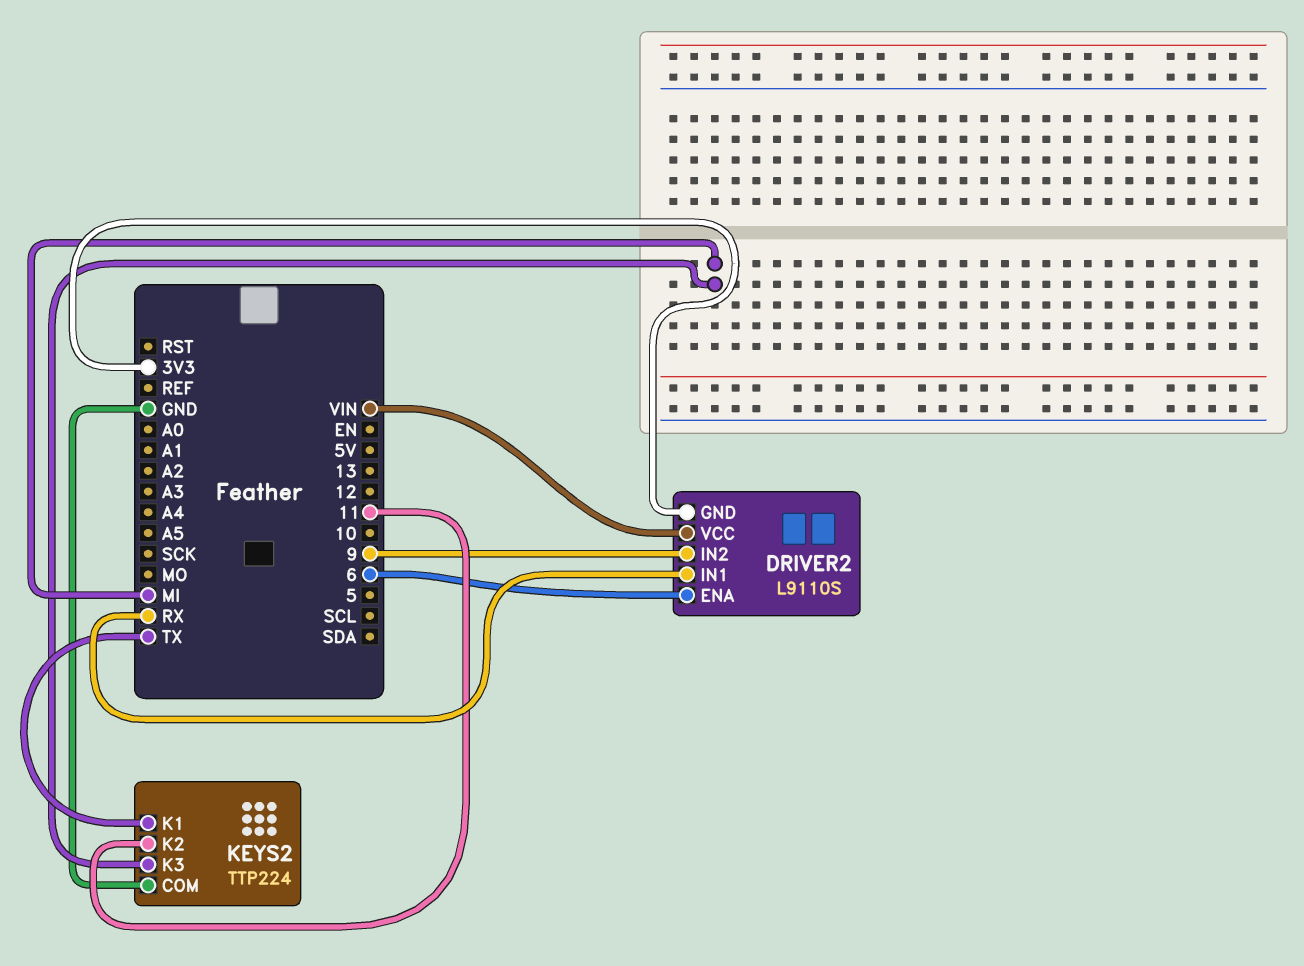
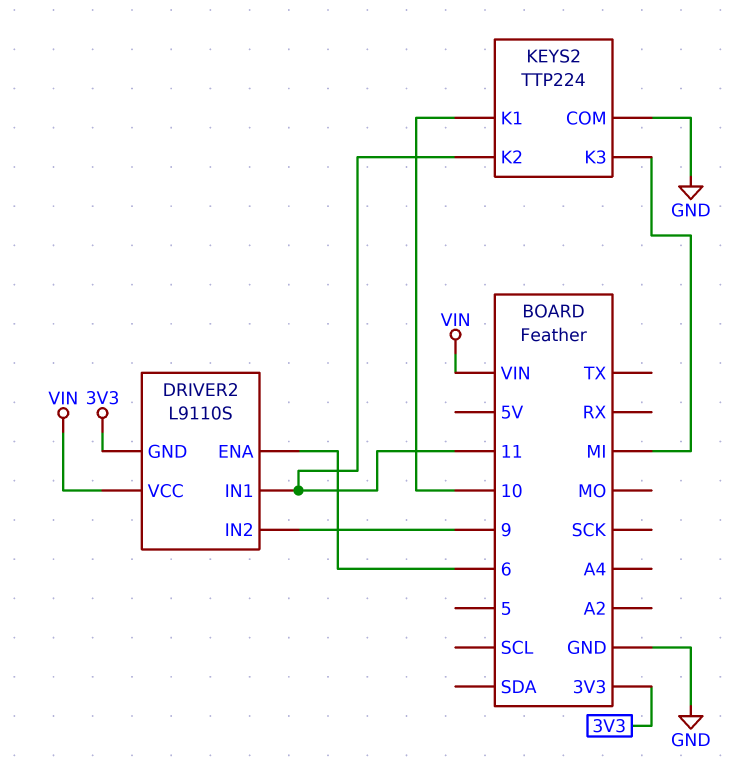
DRIVER2 pin IN1: RX -> 11
KEYS2 pin K1: TX -> 10

